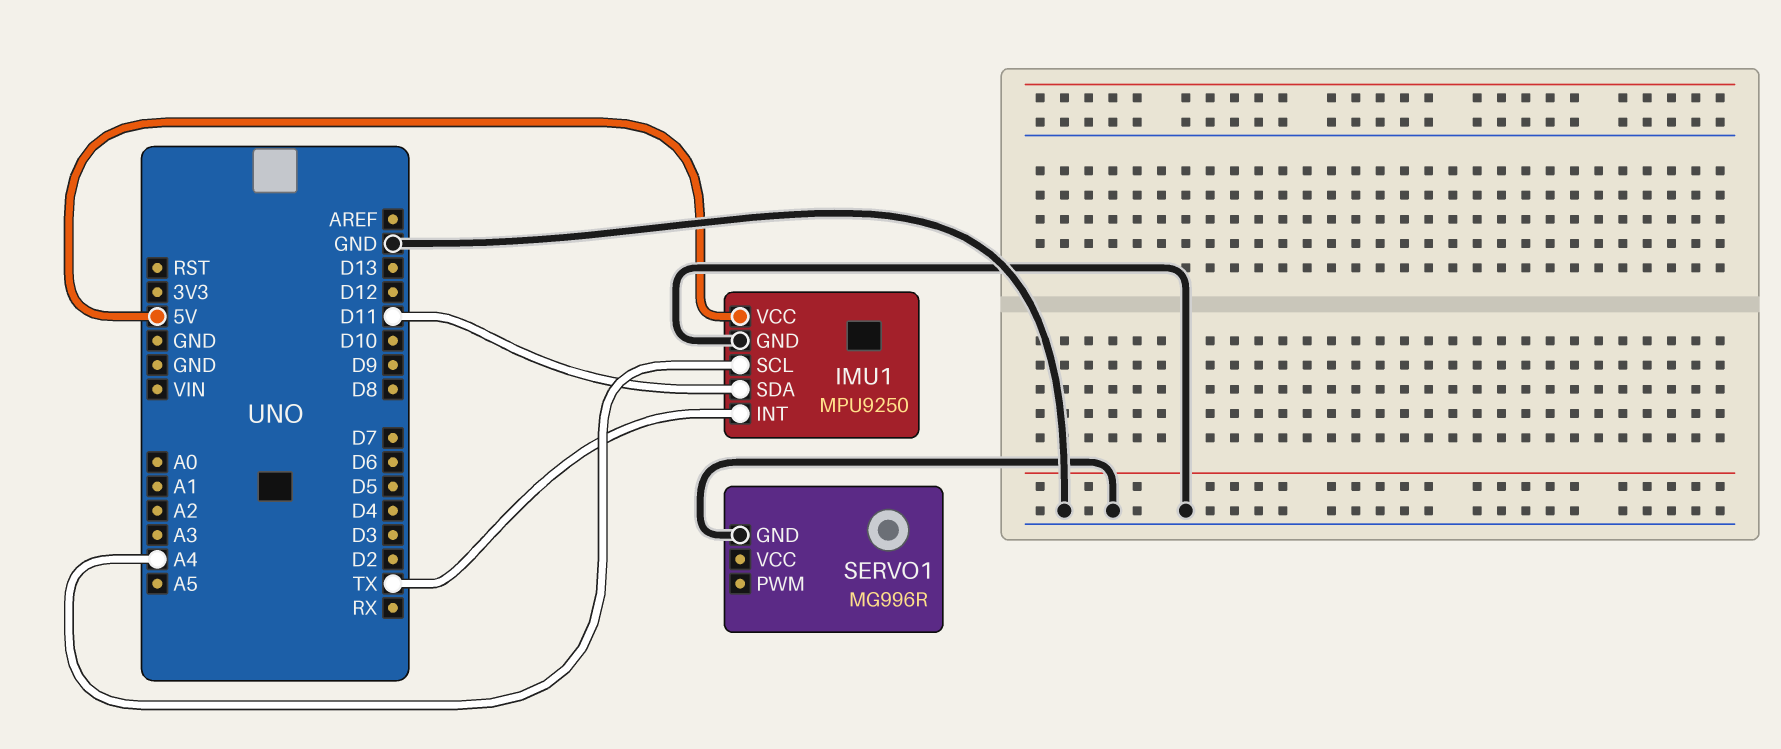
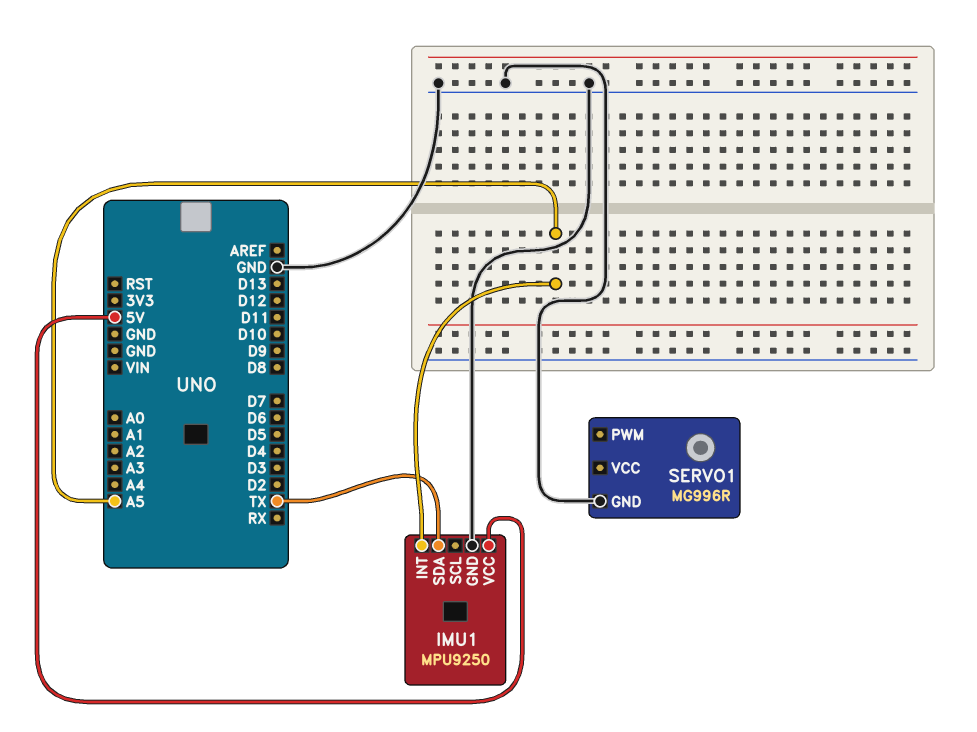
IMU1 pin INT: TX -> A5
IMU1 pin SCL: A4 -> none
IMU1 pin SDA: D11 -> TX

